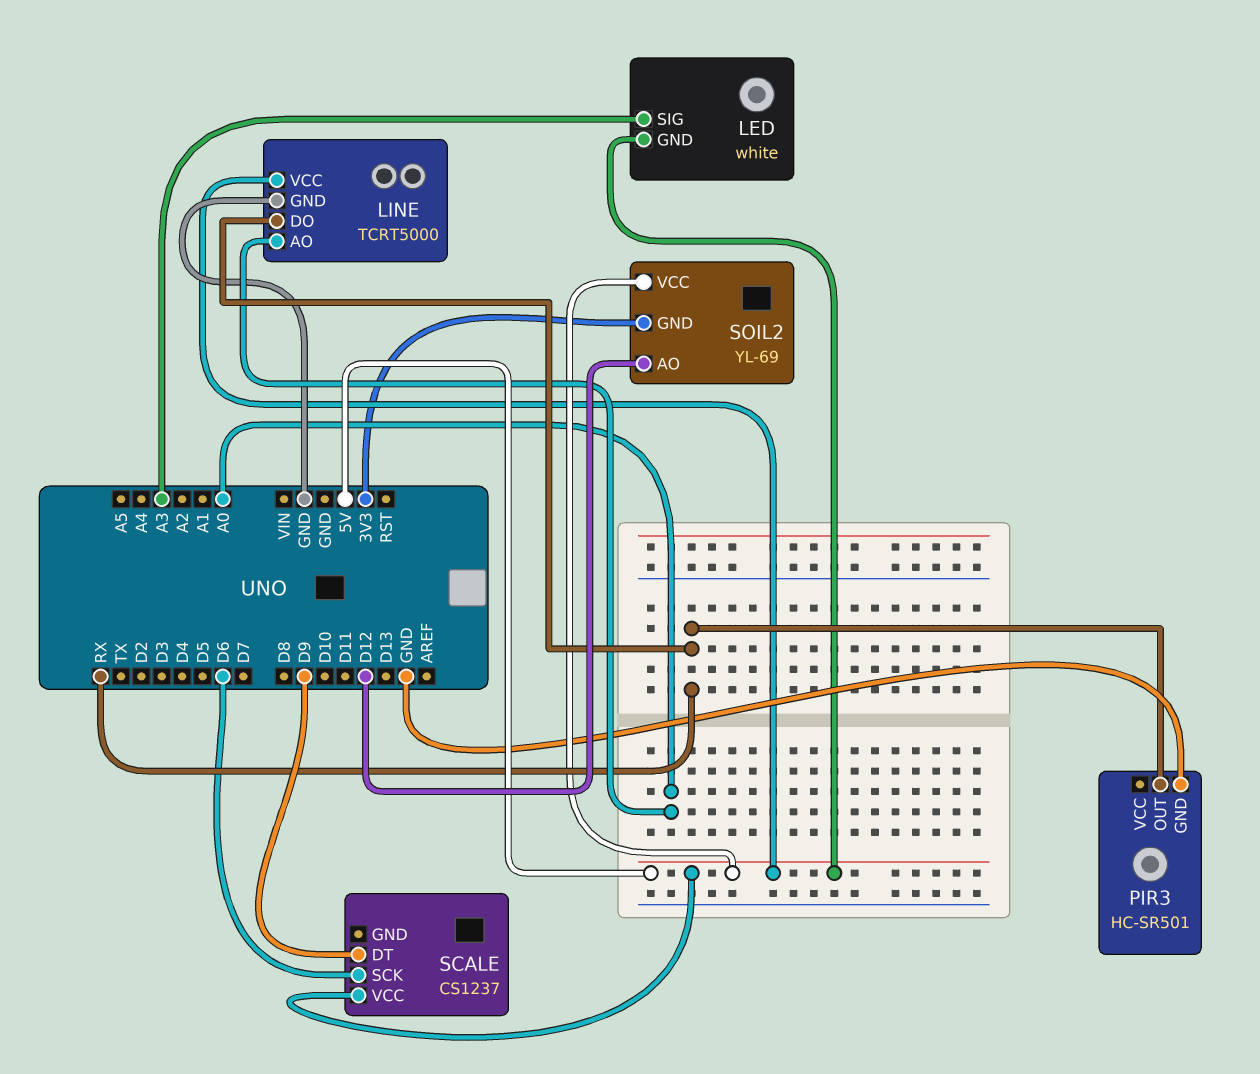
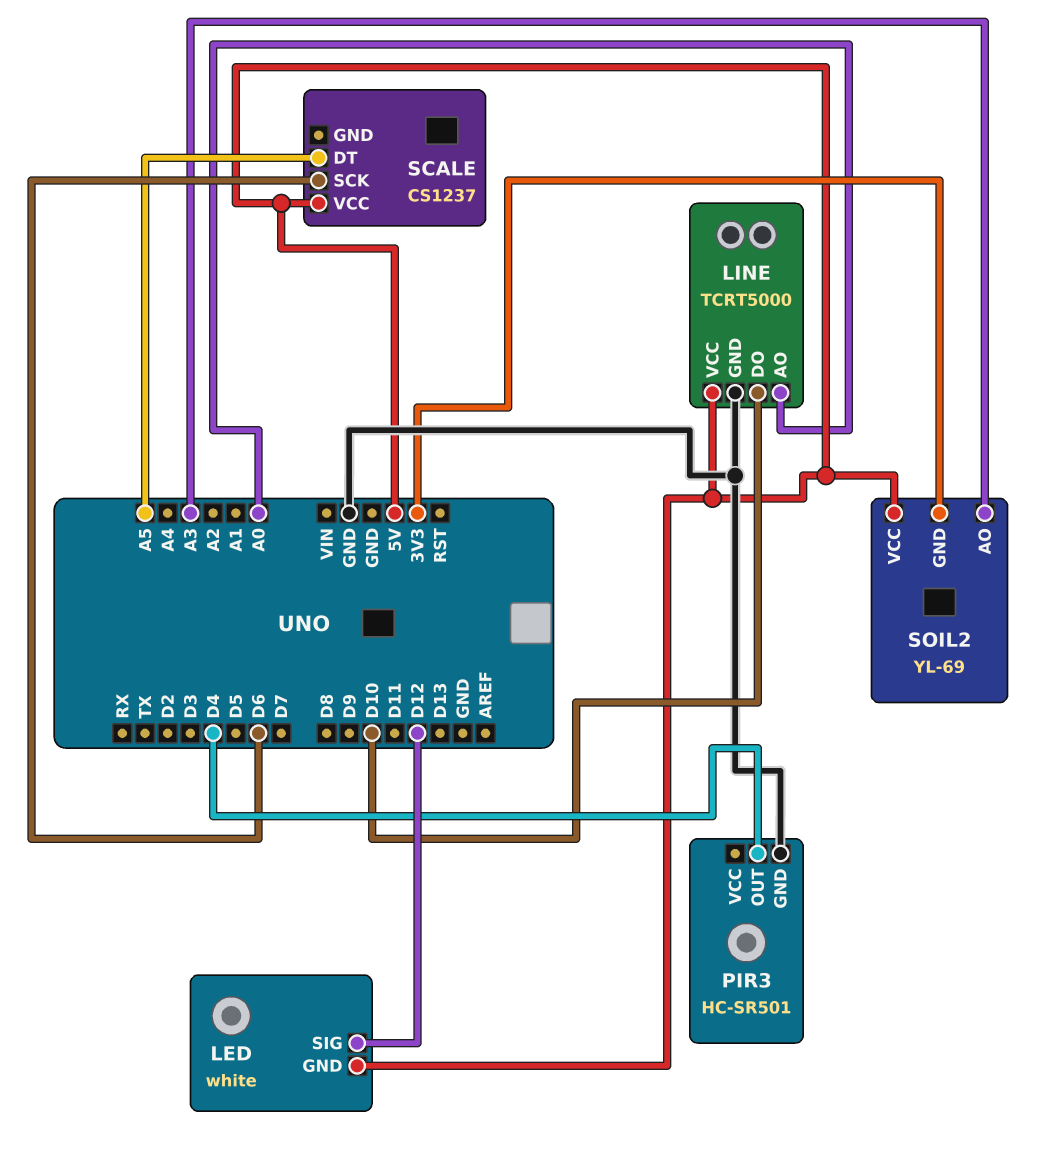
LED pin SIG: A3 -> D12
LINE pin DO: RX -> D10
PIR3 pin OUT: RX -> D4
SCALE pin DT: D9 -> A5
SOIL2 pin AO: D12 -> A3

